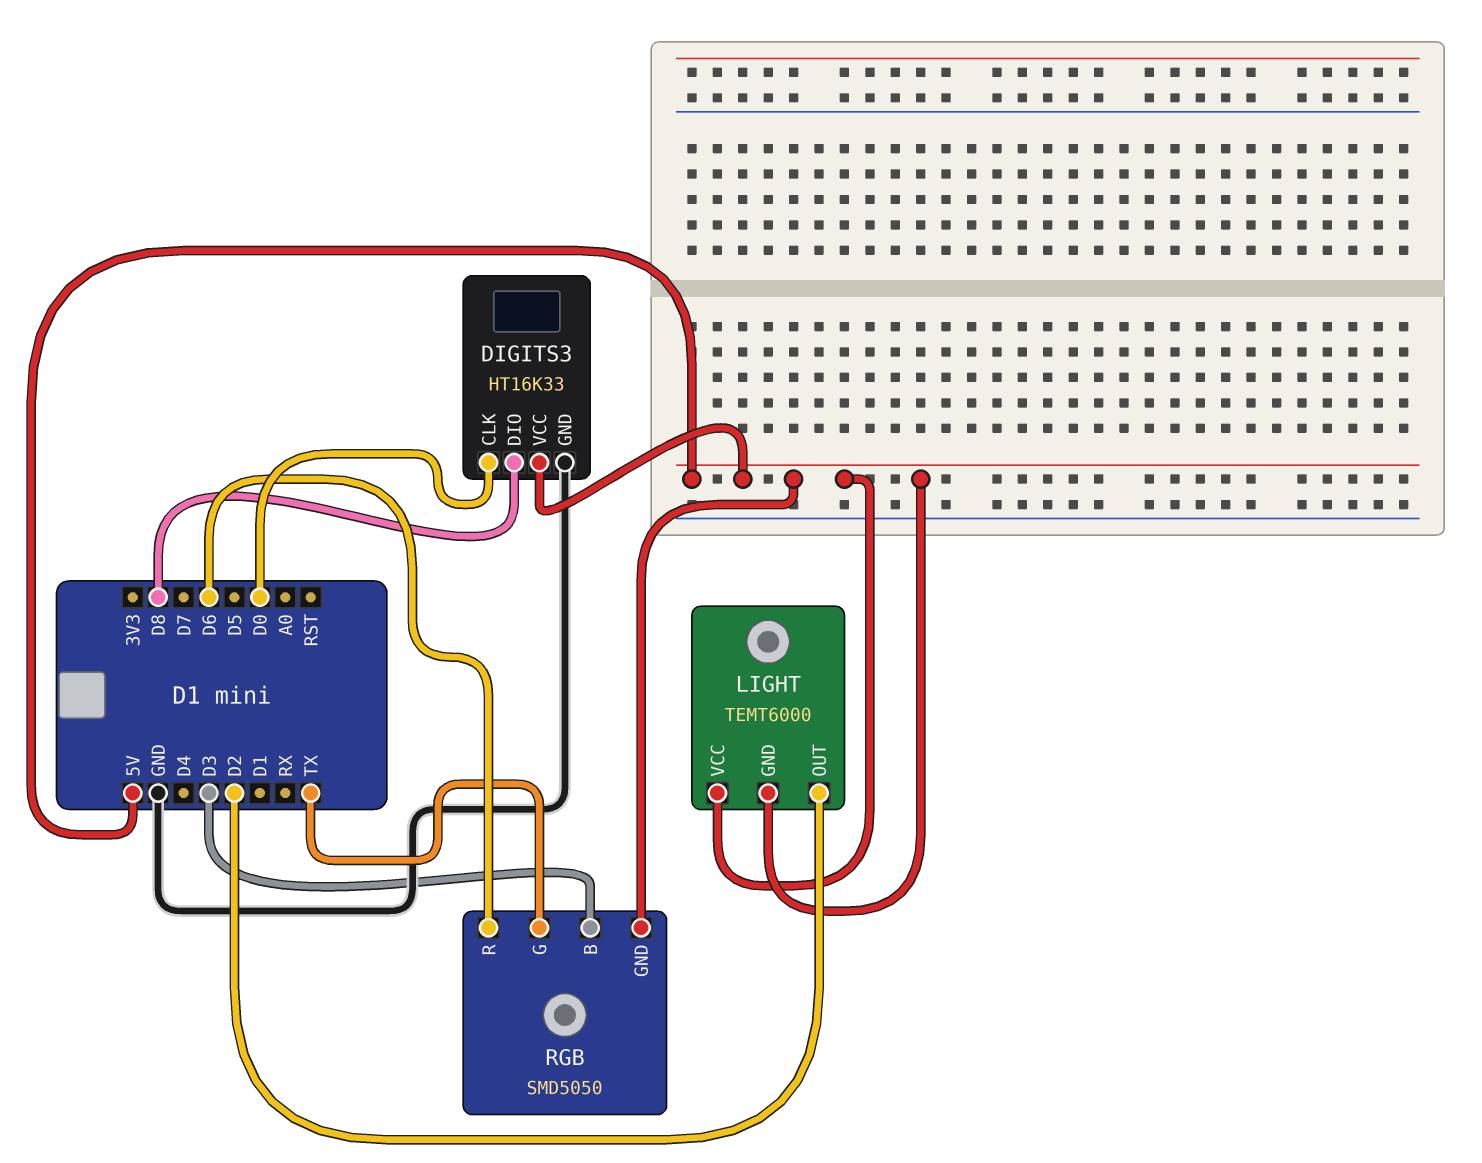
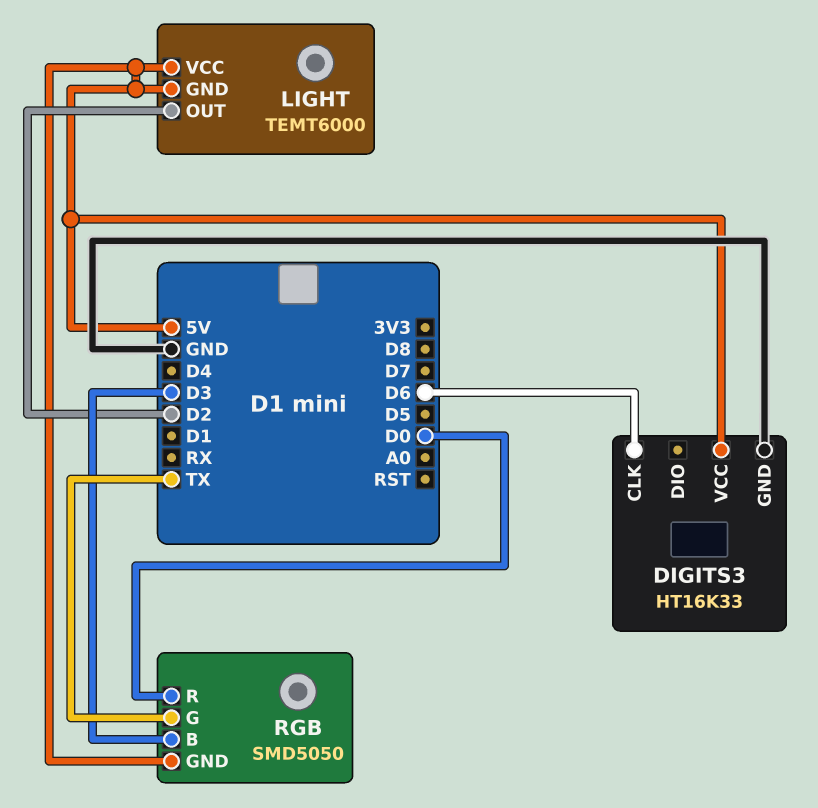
DIGITS3 pin CLK: D0 -> D6
DIGITS3 pin DIO: D8 -> none
RGB pin R: D6 -> D0

